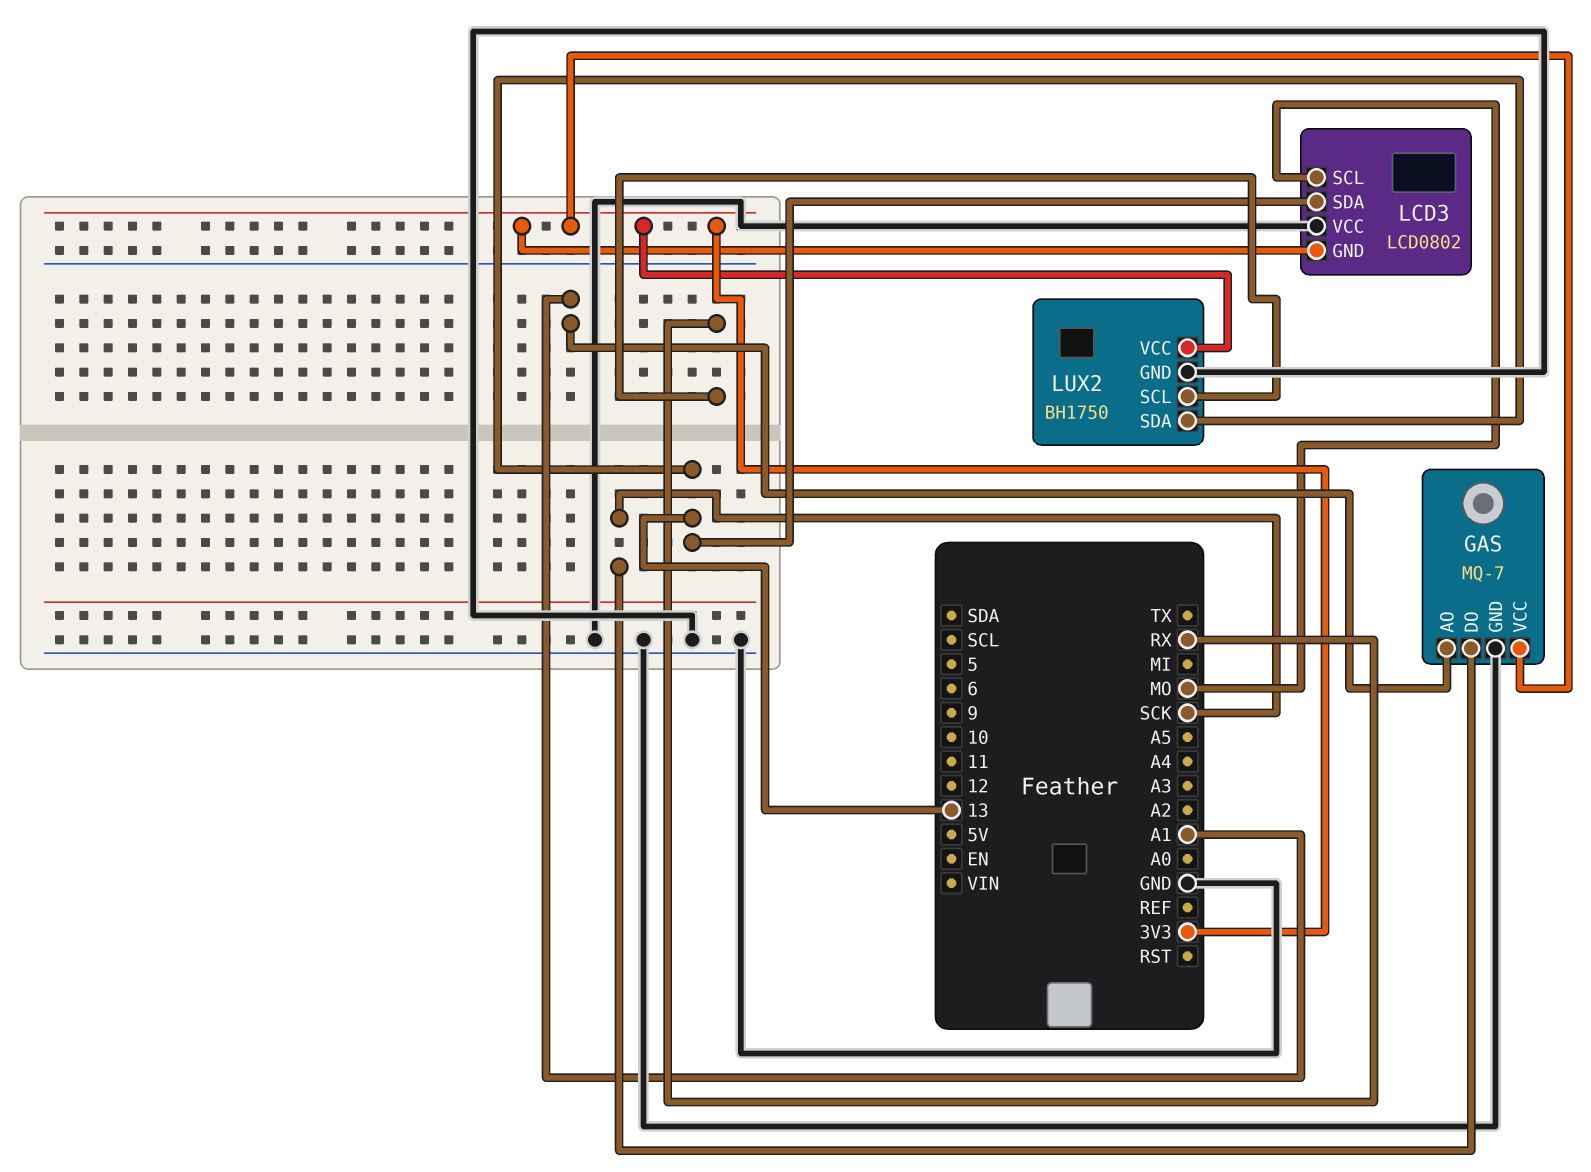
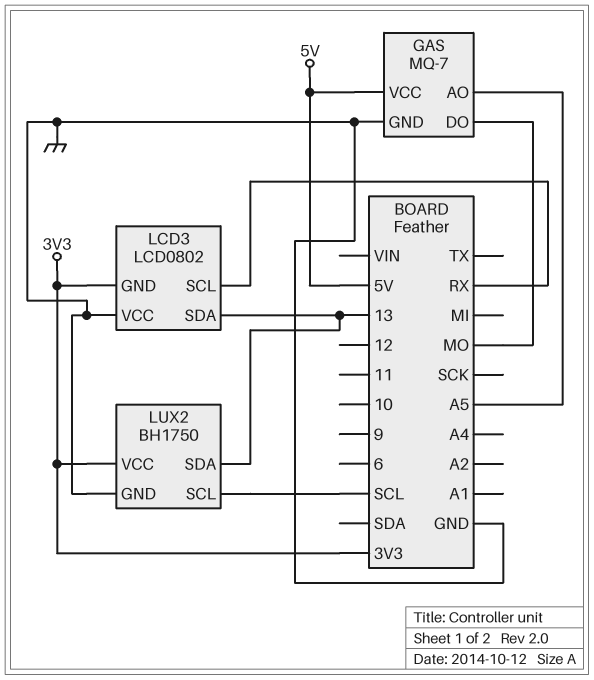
GAS pin AO: A1 -> A5
GAS pin DO: SCK -> MO
GAS pin VCC: 3V3 -> 5V
LCD3 pin SCL: MO -> RX
LUX2 pin SCL: RX -> SCL

